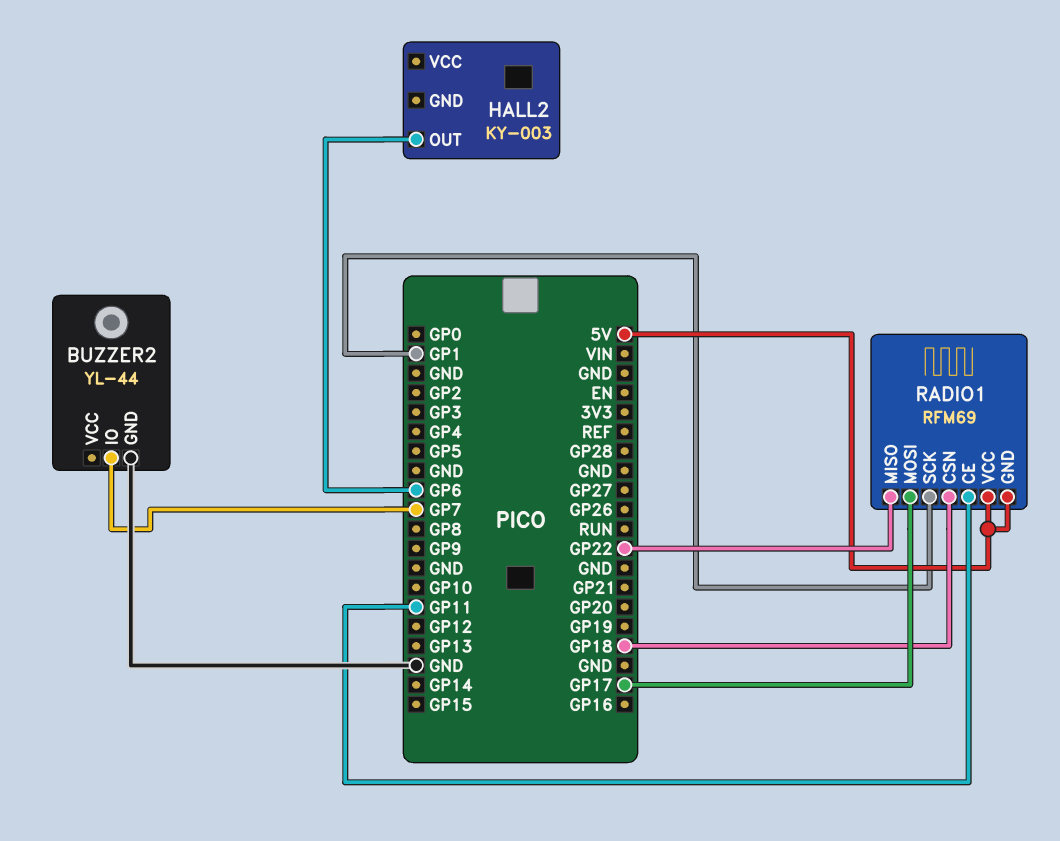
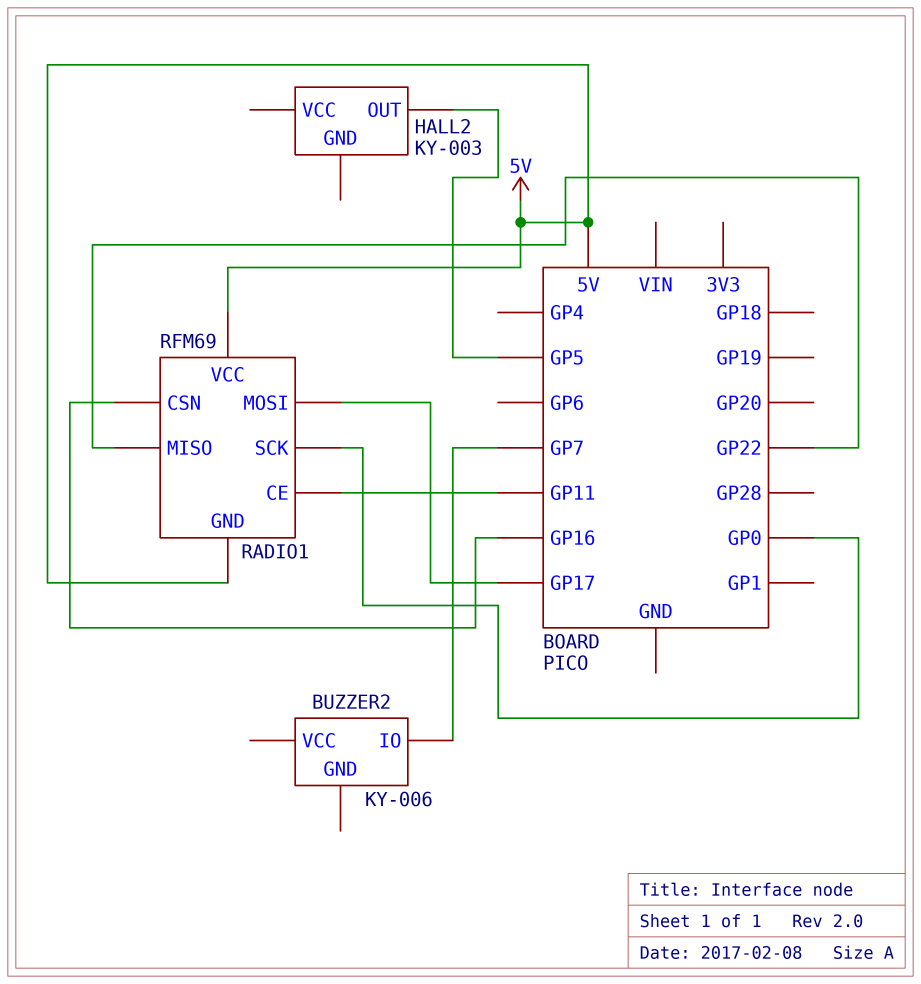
BUZZER2: YL-44 -> KY-006
BUZZER2 pin GND: GND -> none
HALL2 pin OUT: GP6 -> GP5
RADIO1 pin CSN: GP18 -> GP16
RADIO1 pin SCK: GP1 -> GP0

